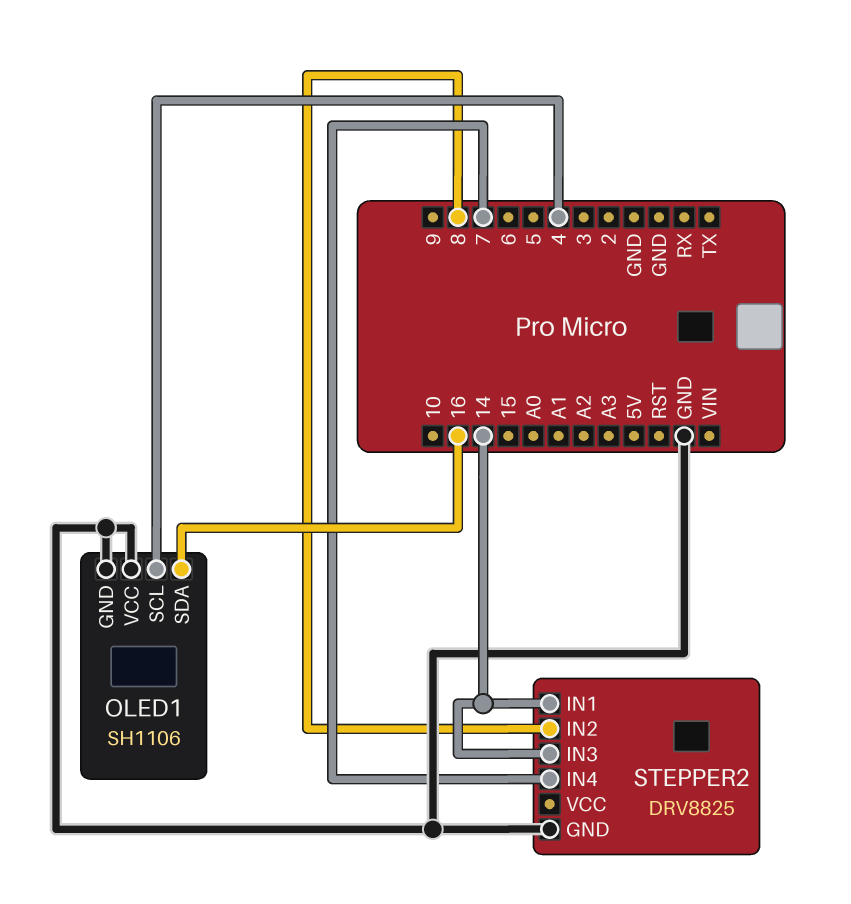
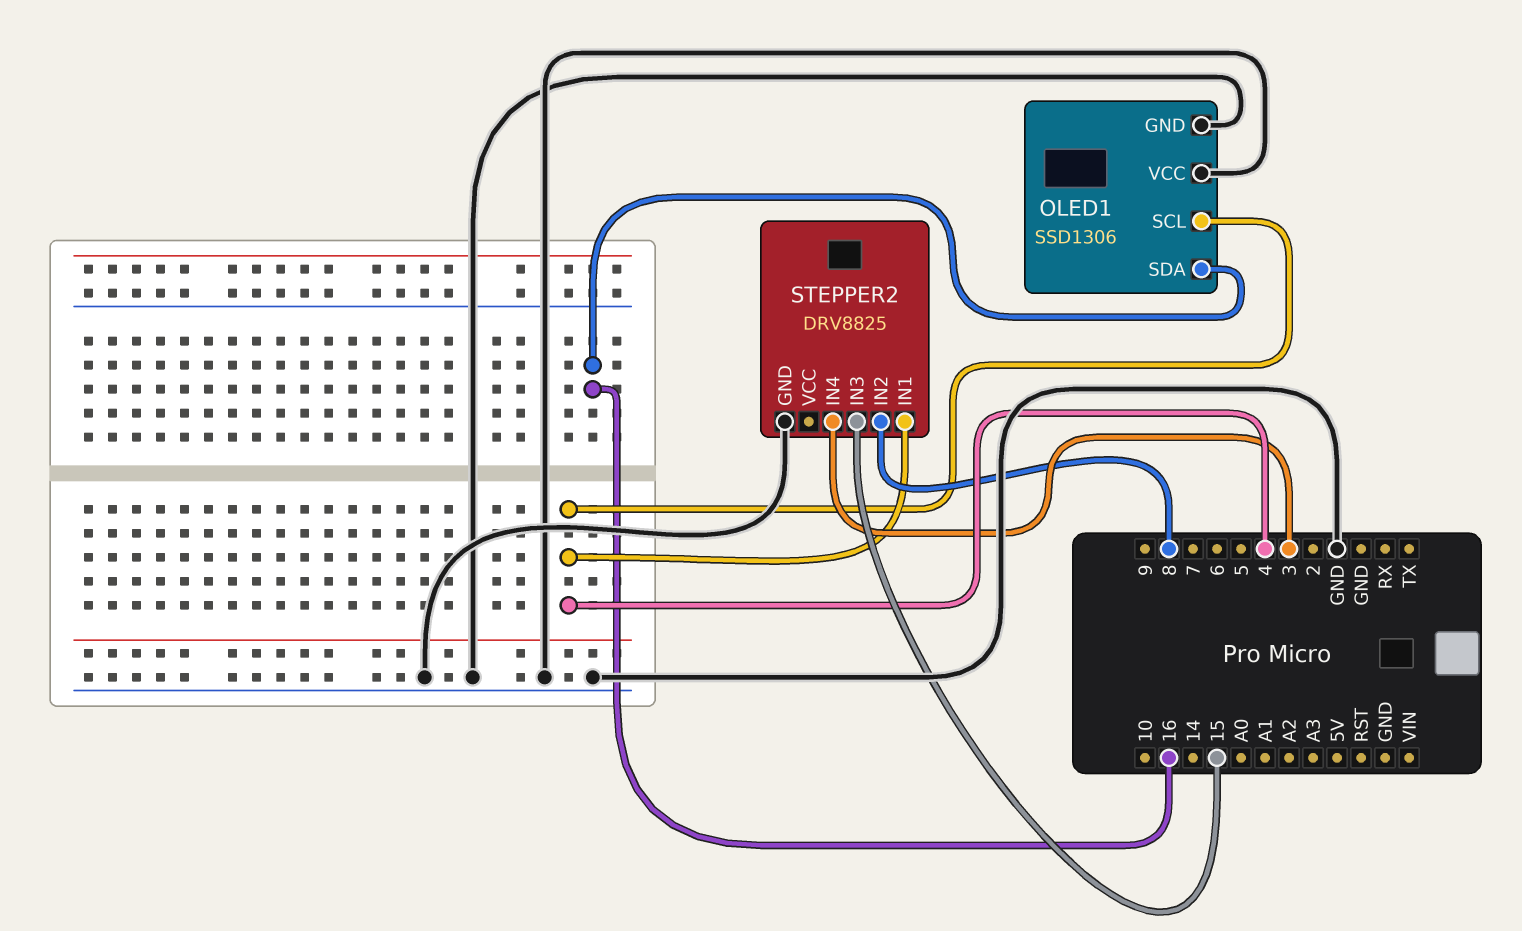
OLED1: SH1106 -> SSD1306
STEPPER2 pin IN1: 14 -> 4
STEPPER2 pin IN3: 14 -> 15
STEPPER2 pin IN4: 7 -> 3

